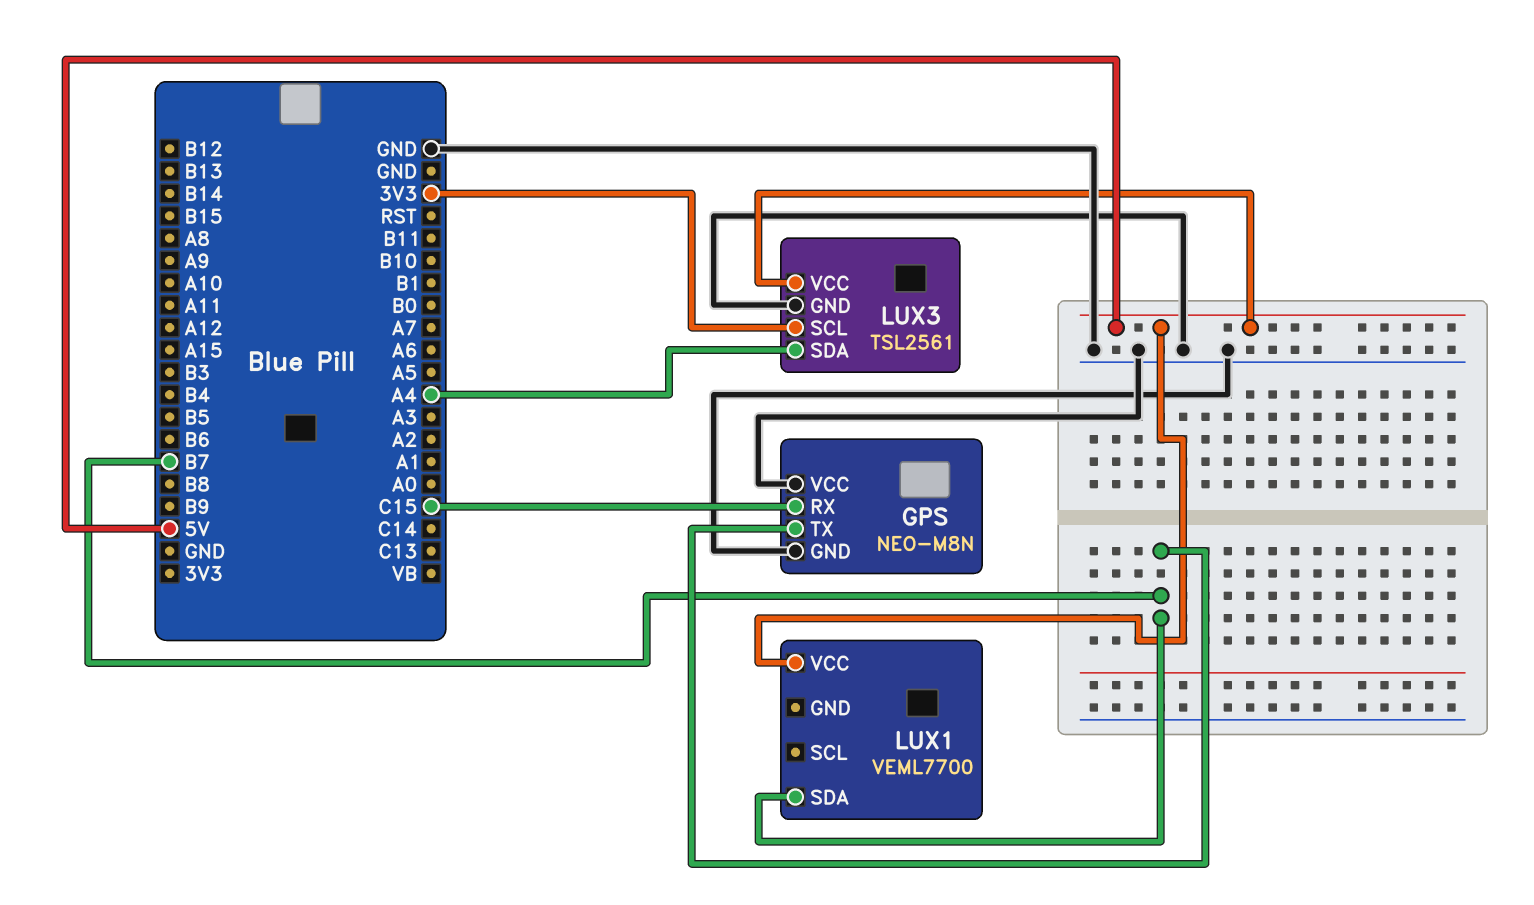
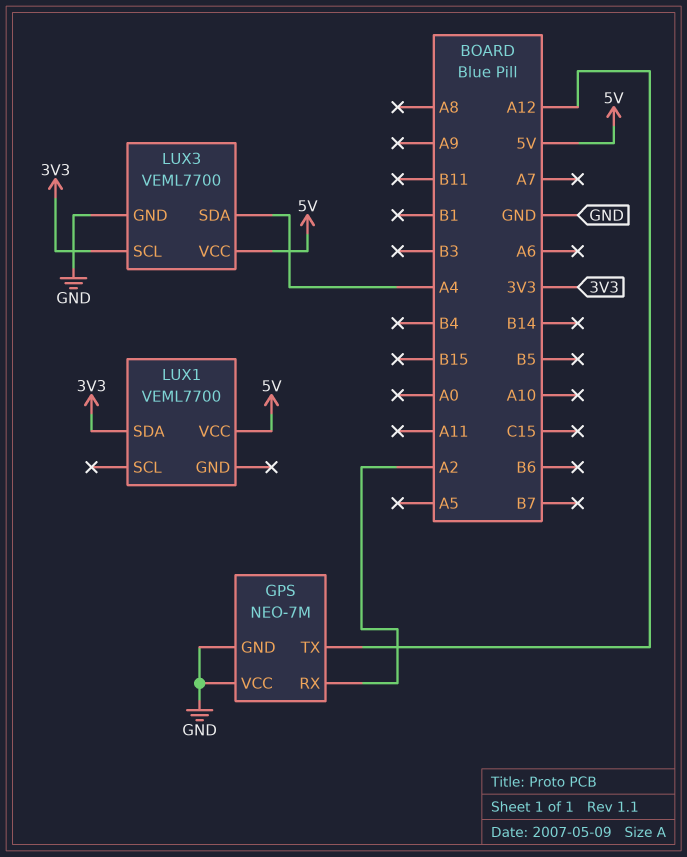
GPS: NEO-M8N -> NEO-7M
GPS pin RX: C15 -> A2
GPS pin TX: B7 -> A12
LUX1 pin SDA: B7 -> 3V3
LUX3: TSL2561 -> VEML7700

